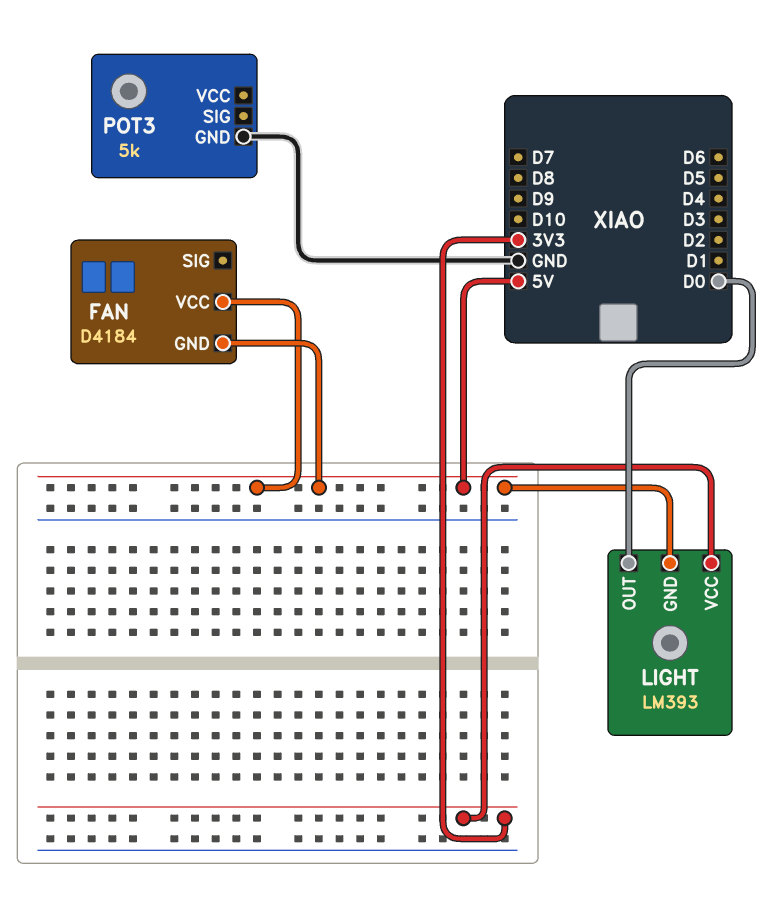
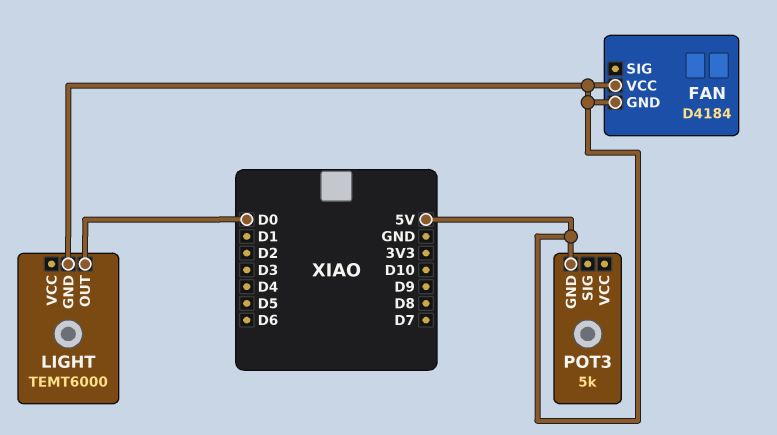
LIGHT: LM393 -> TEMT6000
LIGHT pin VCC: 3V3 -> none
POT3 pin GND: GND -> 5V

